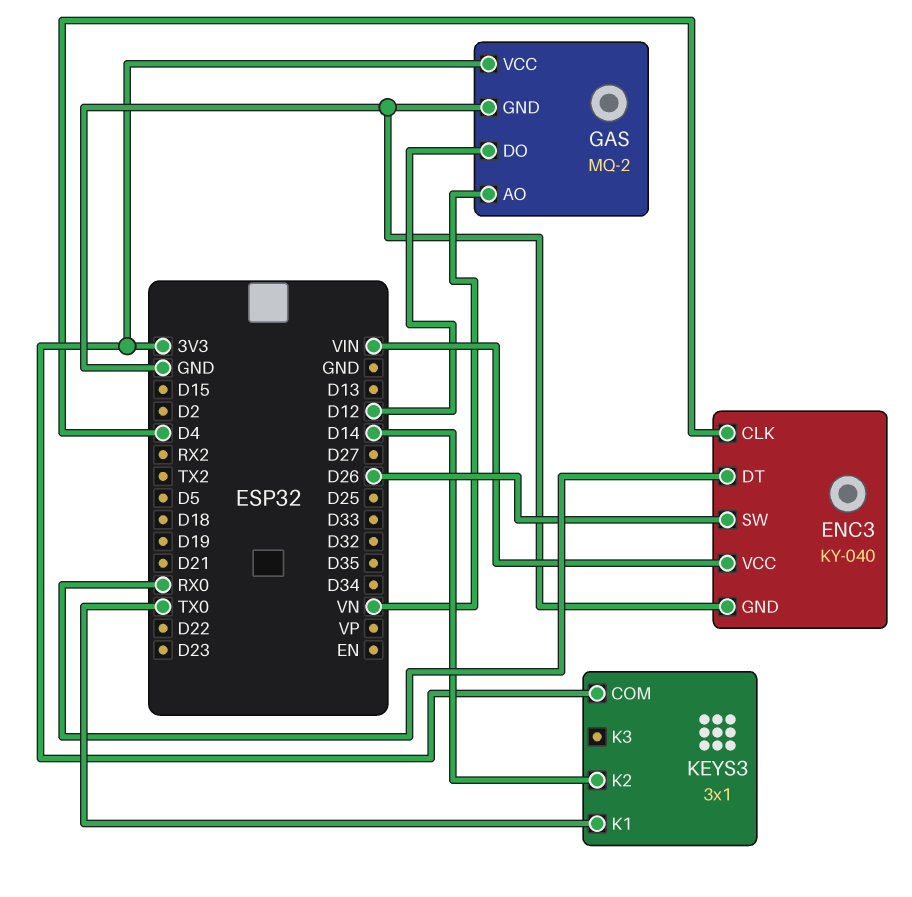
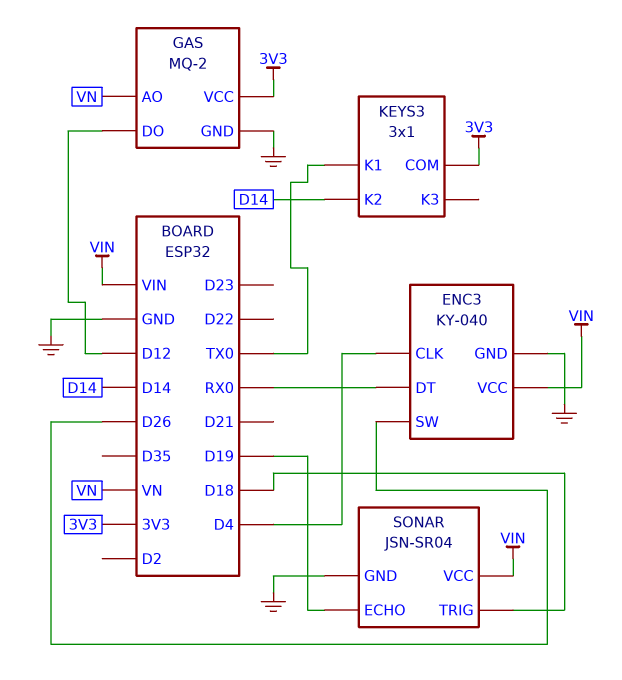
SONAR: none -> JSN-SR04
SONAR pin ECHO: none -> D19
SONAR pin GND: none -> GND
SONAR pin TRIG: none -> D18
SONAR pin VCC: none -> VIN

